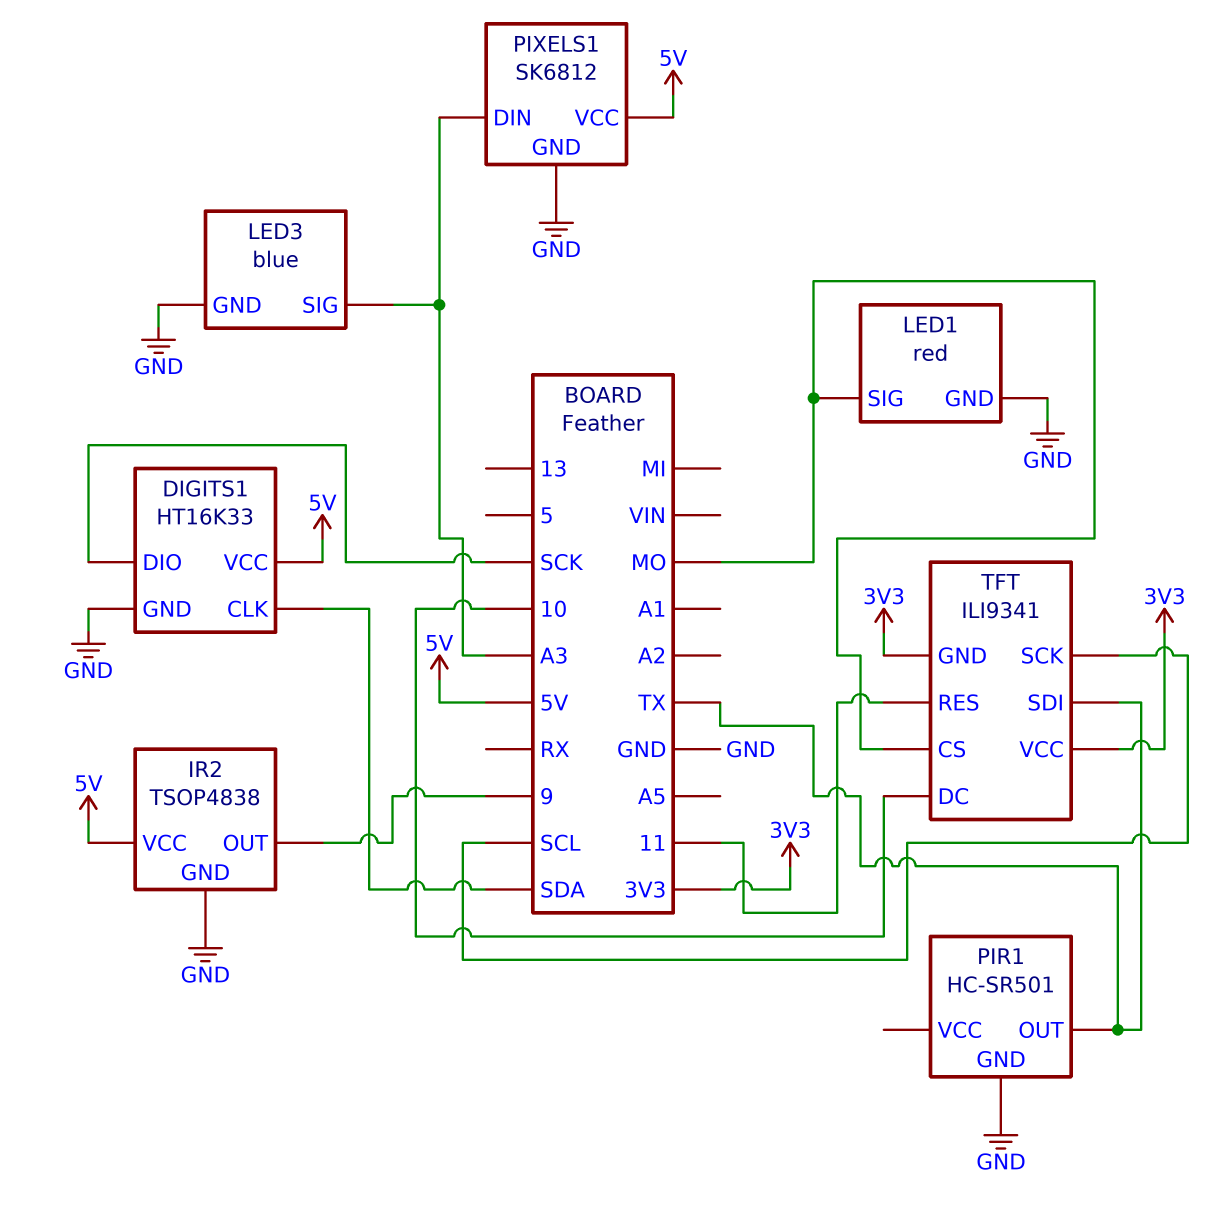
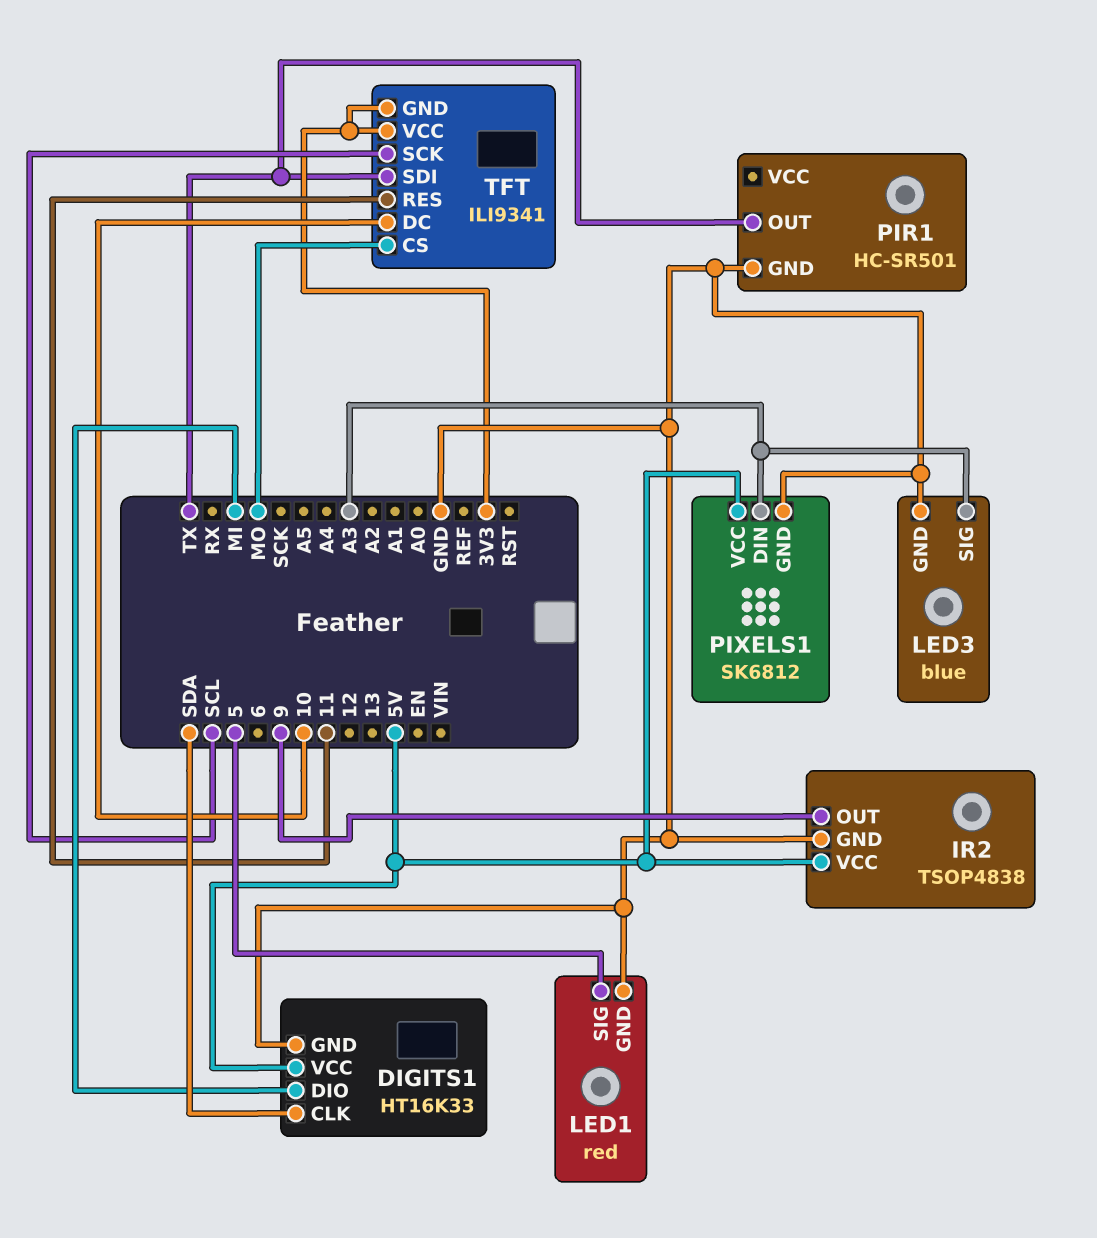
DIGITS1 pin DIO: SCK -> MI
LED1 pin SIG: MO -> 5

